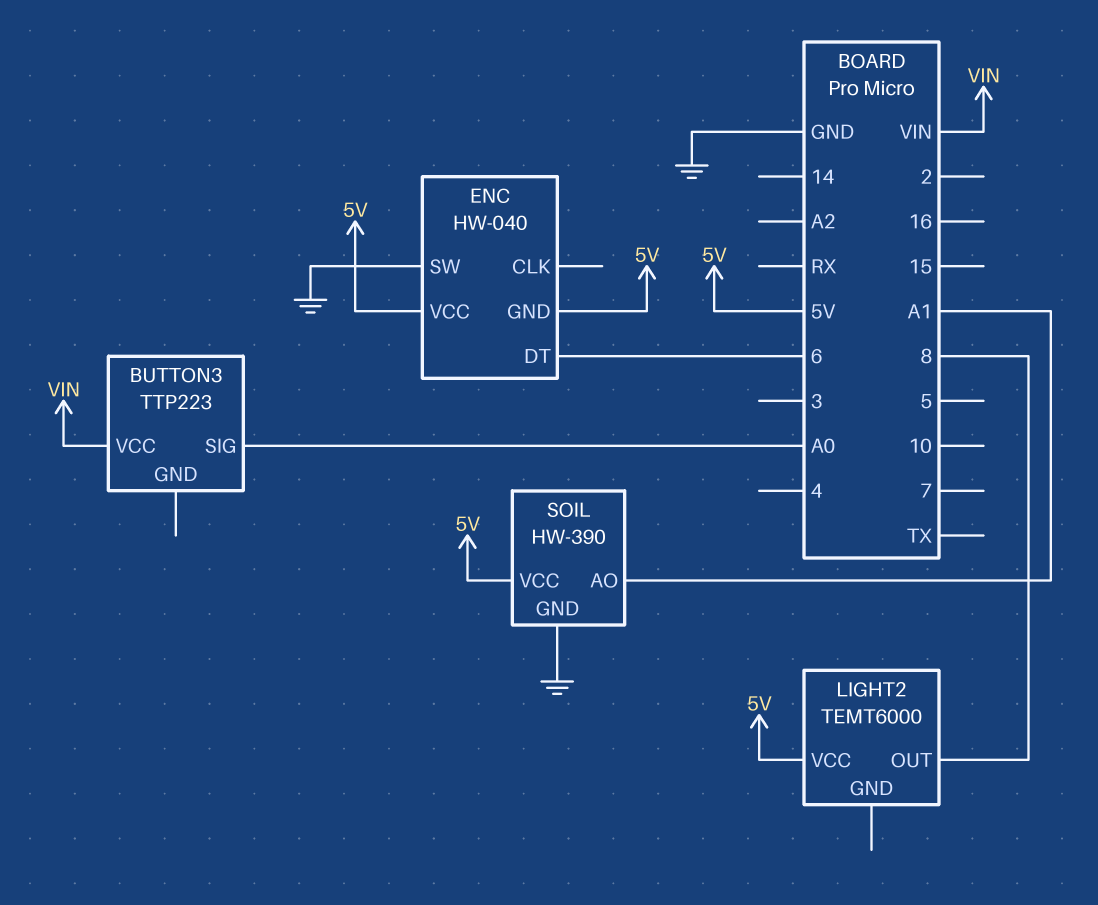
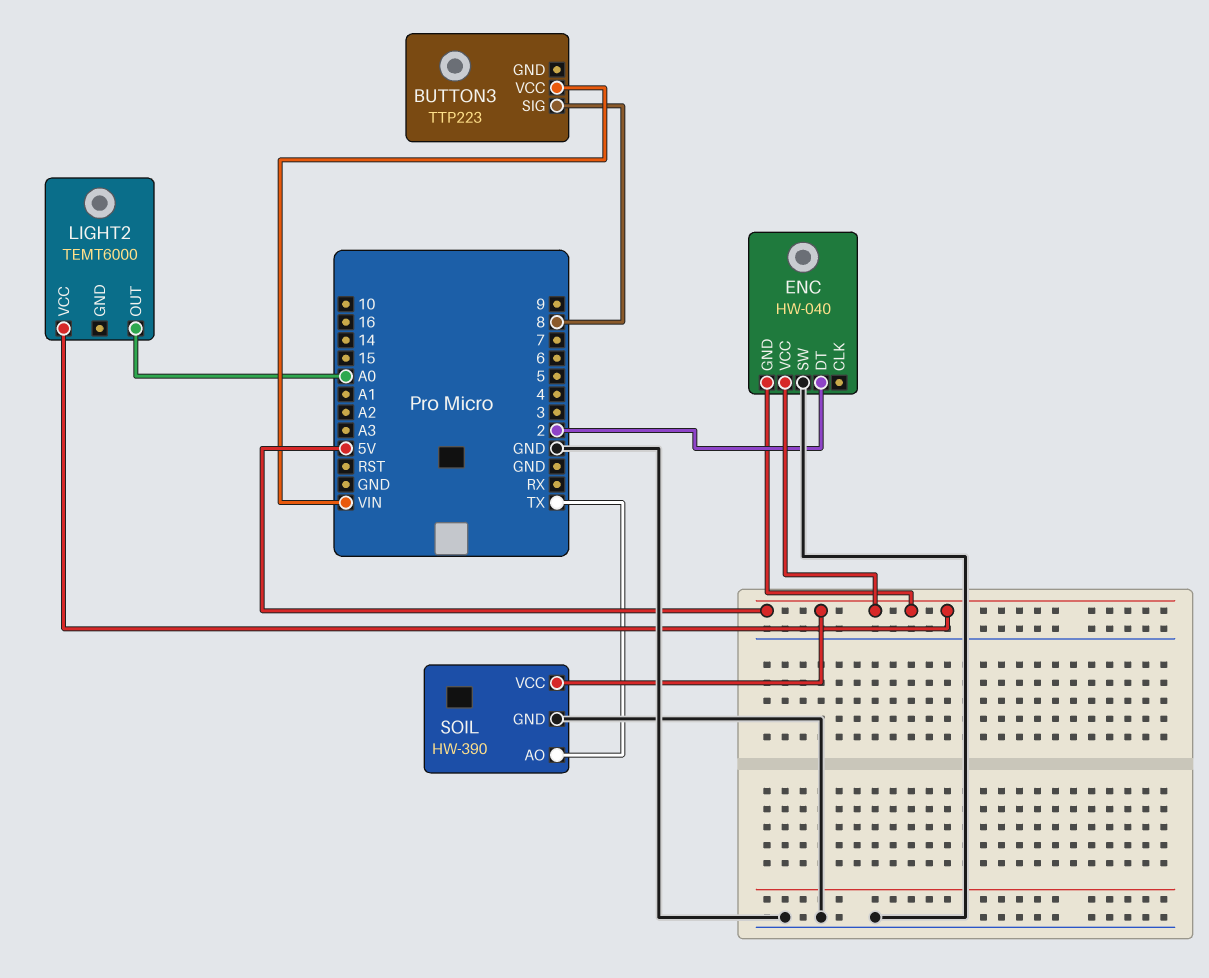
BUTTON3 pin SIG: A0 -> 8
ENC pin DT: 6 -> 2
LIGHT2 pin OUT: 8 -> A0
SOIL pin AO: A1 -> TX

